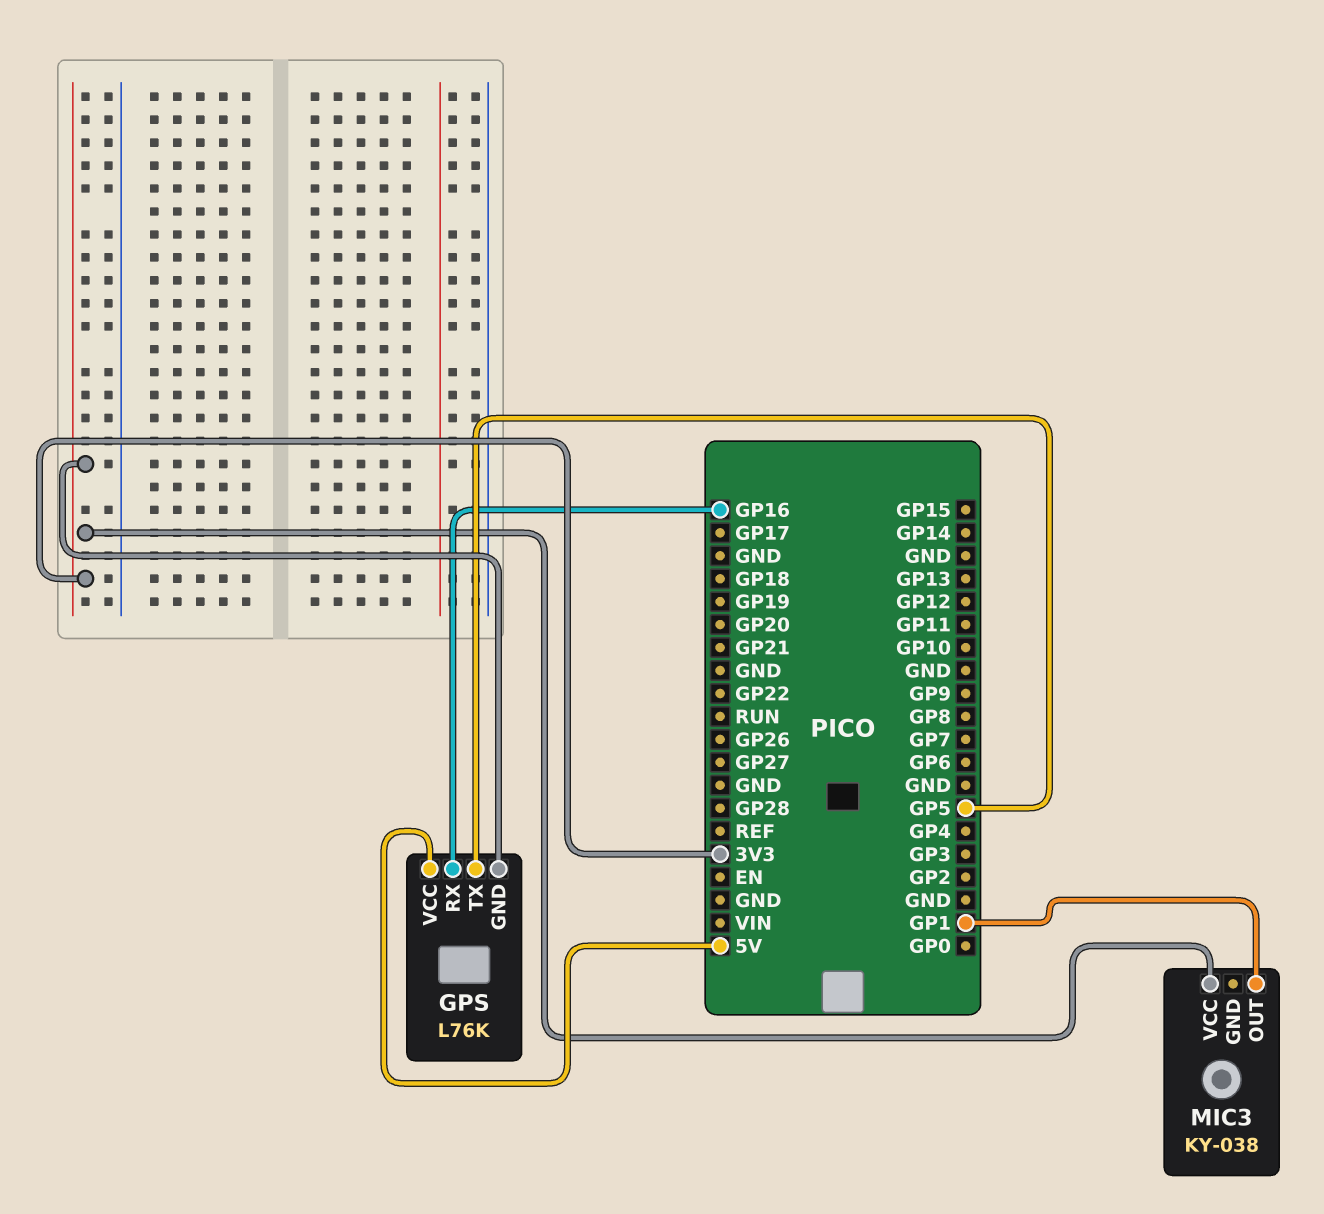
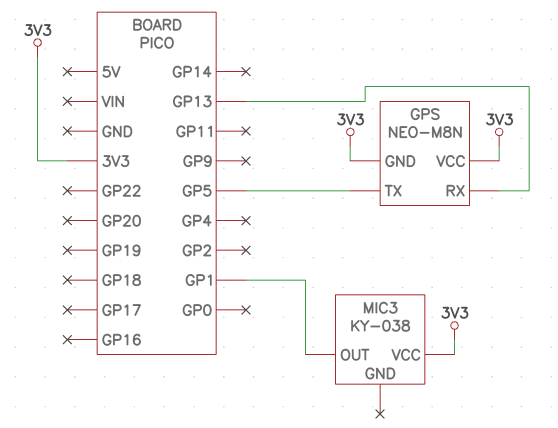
GPS: L76K -> NEO-M8N
GPS pin RX: GP16 -> GP13
GPS pin VCC: 5V -> 3V3

